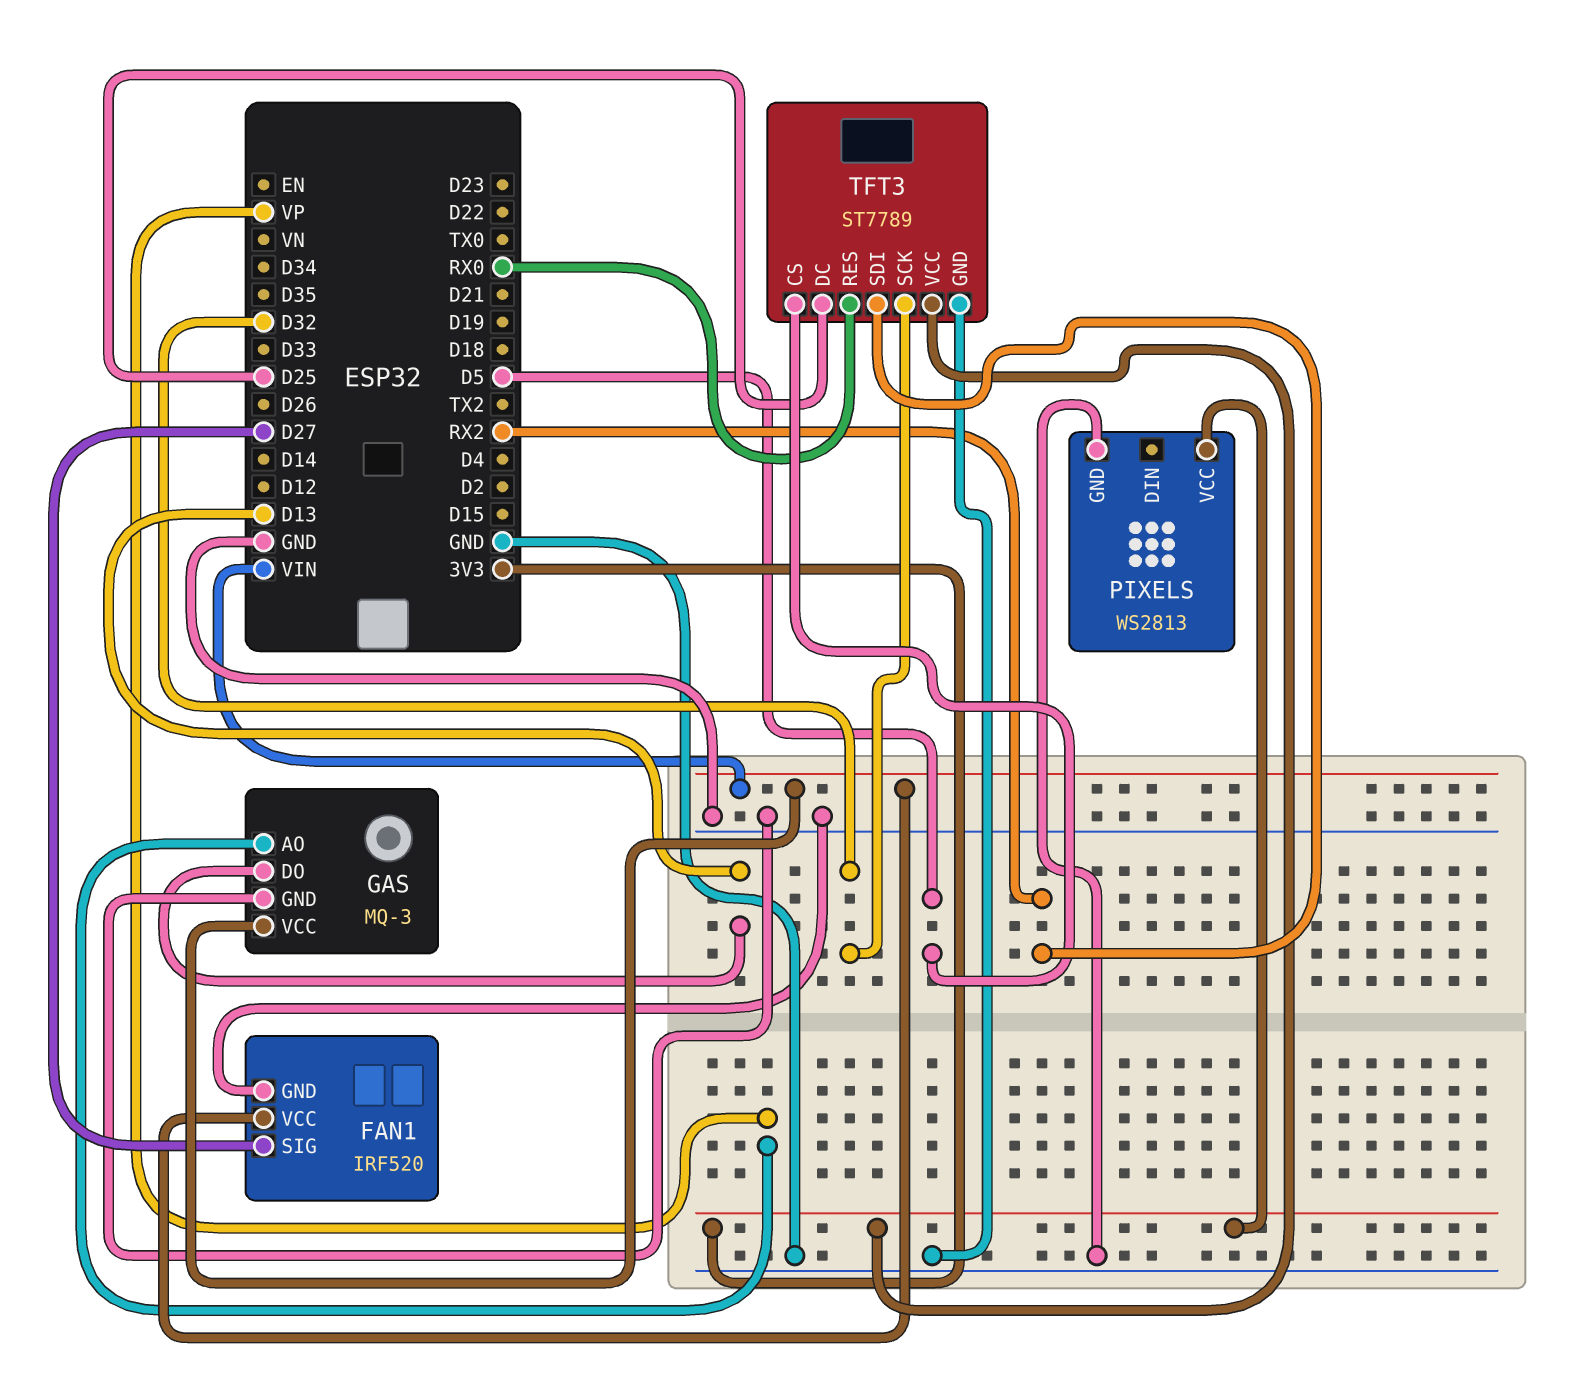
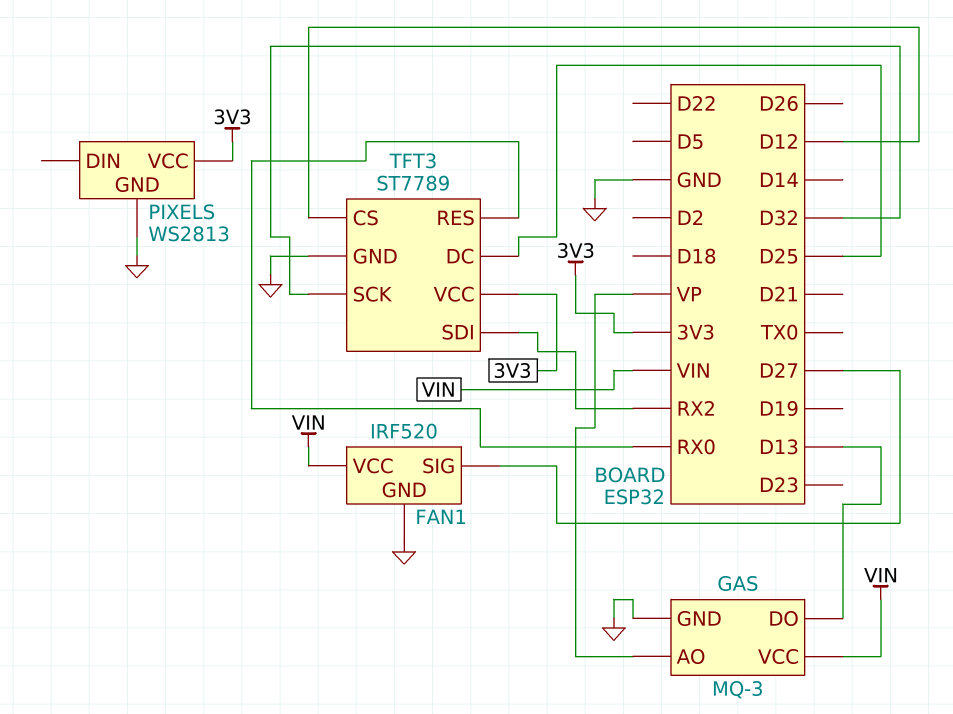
TFT3 pin CS: D5 -> D12

